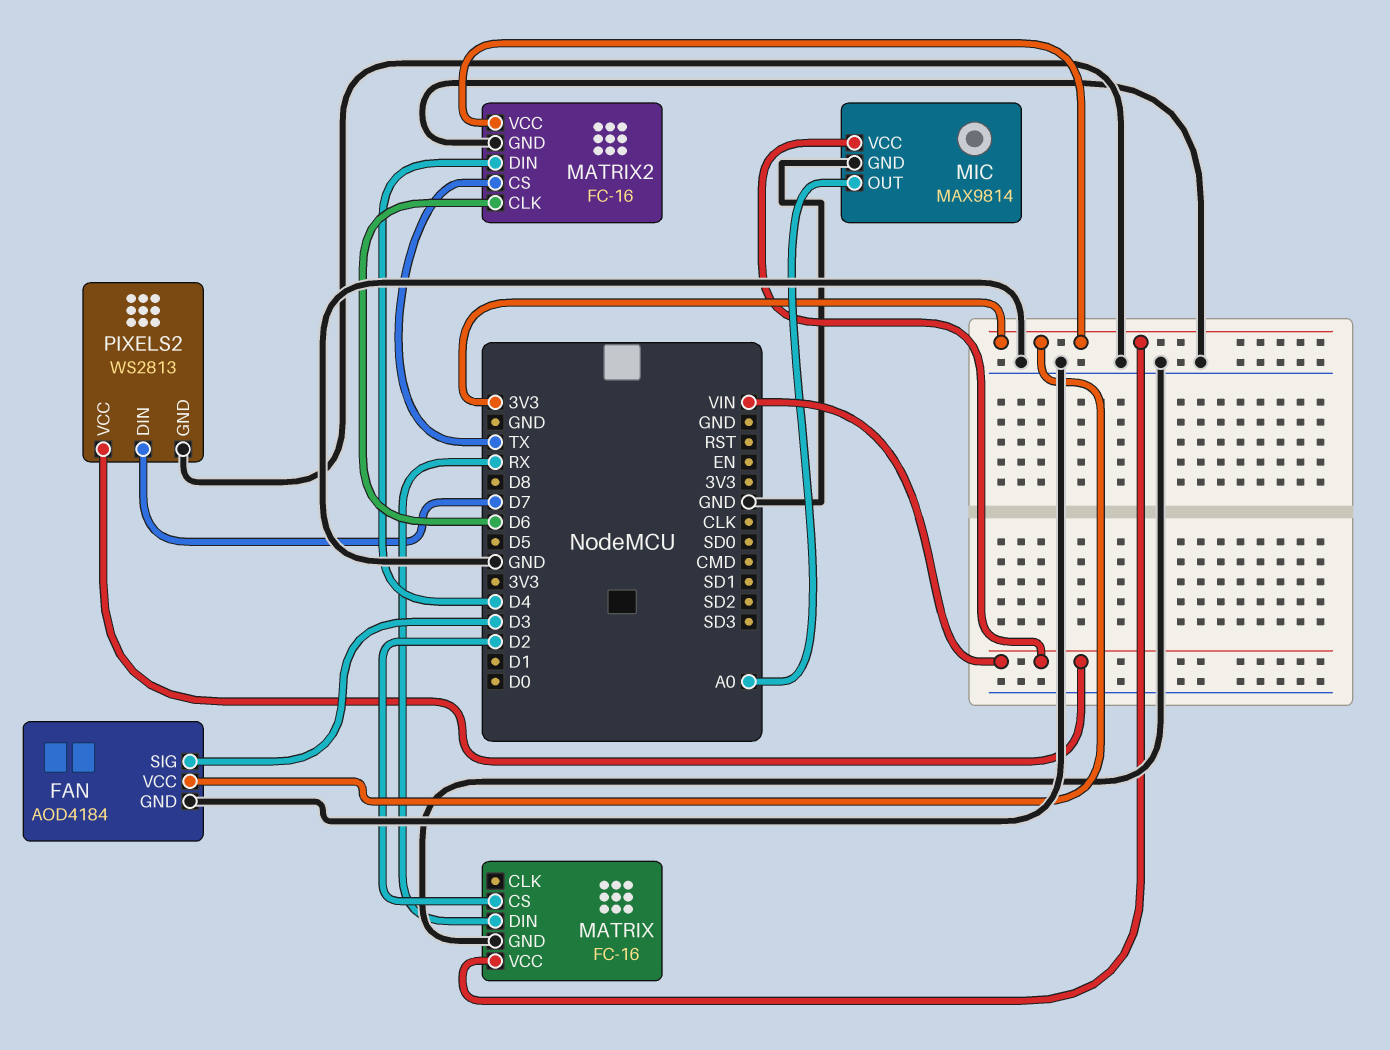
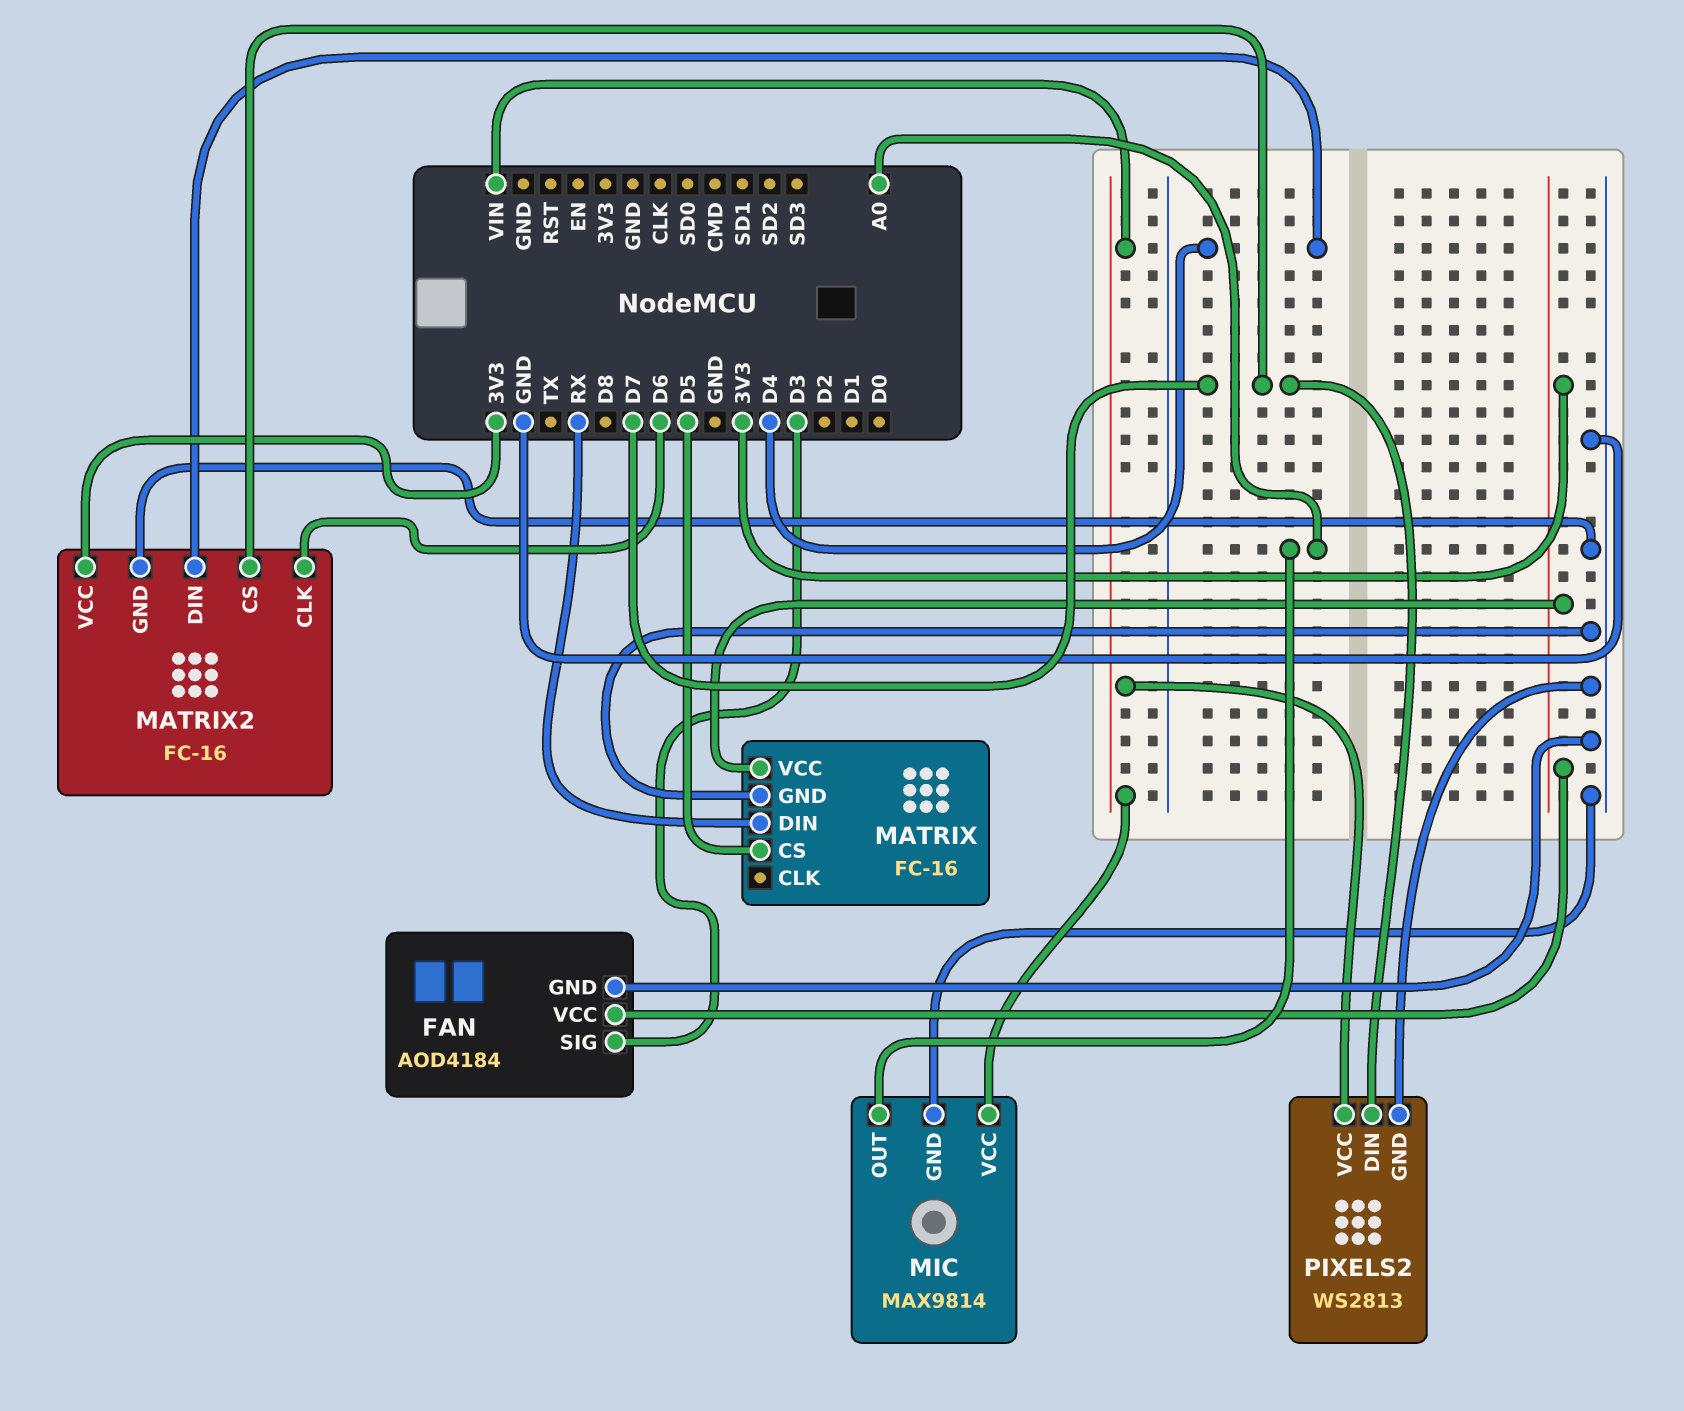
MATRIX pin CS: D2 -> D5
MATRIX2 pin CS: TX -> D7

